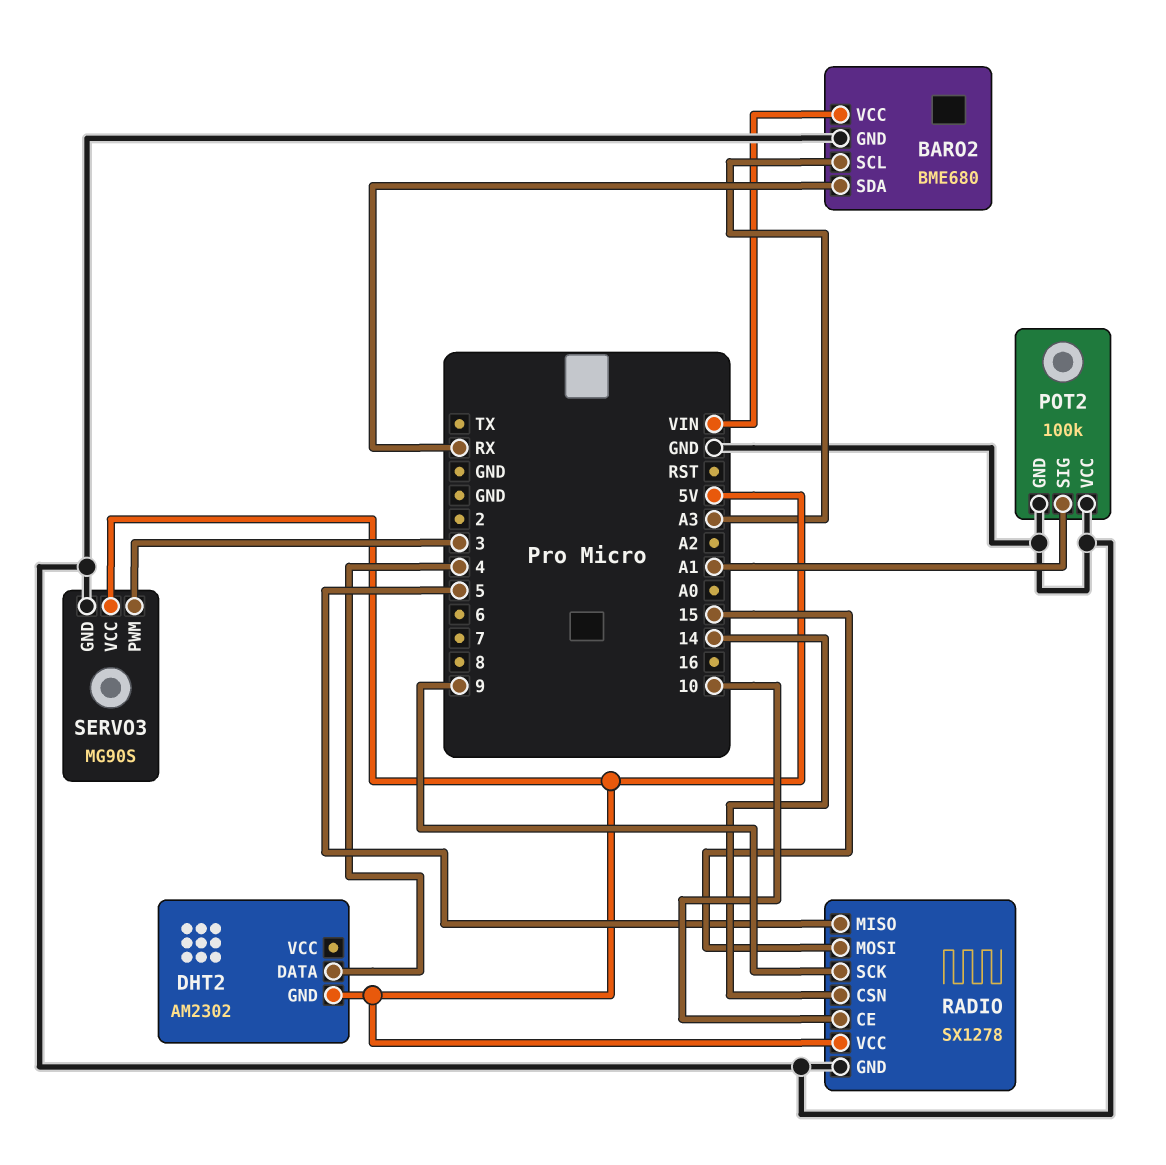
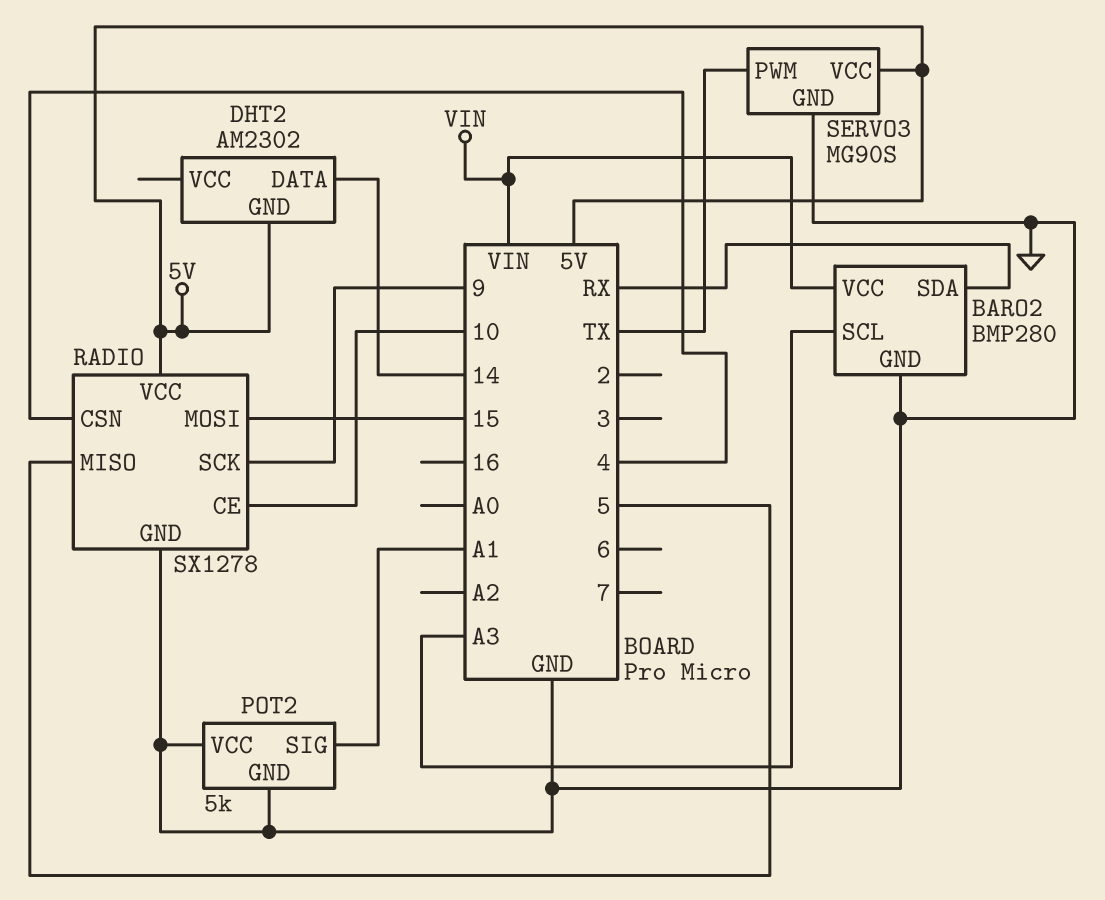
BARO2: BME680 -> BMP280
DHT2 pin DATA: 4 -> 14
POT2: 100k -> 5k
RADIO pin CSN: 14 -> 4
SERVO3 pin PWM: 3 -> TX

